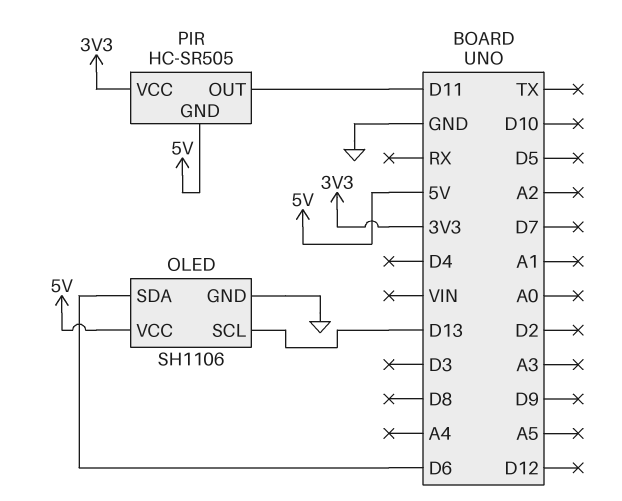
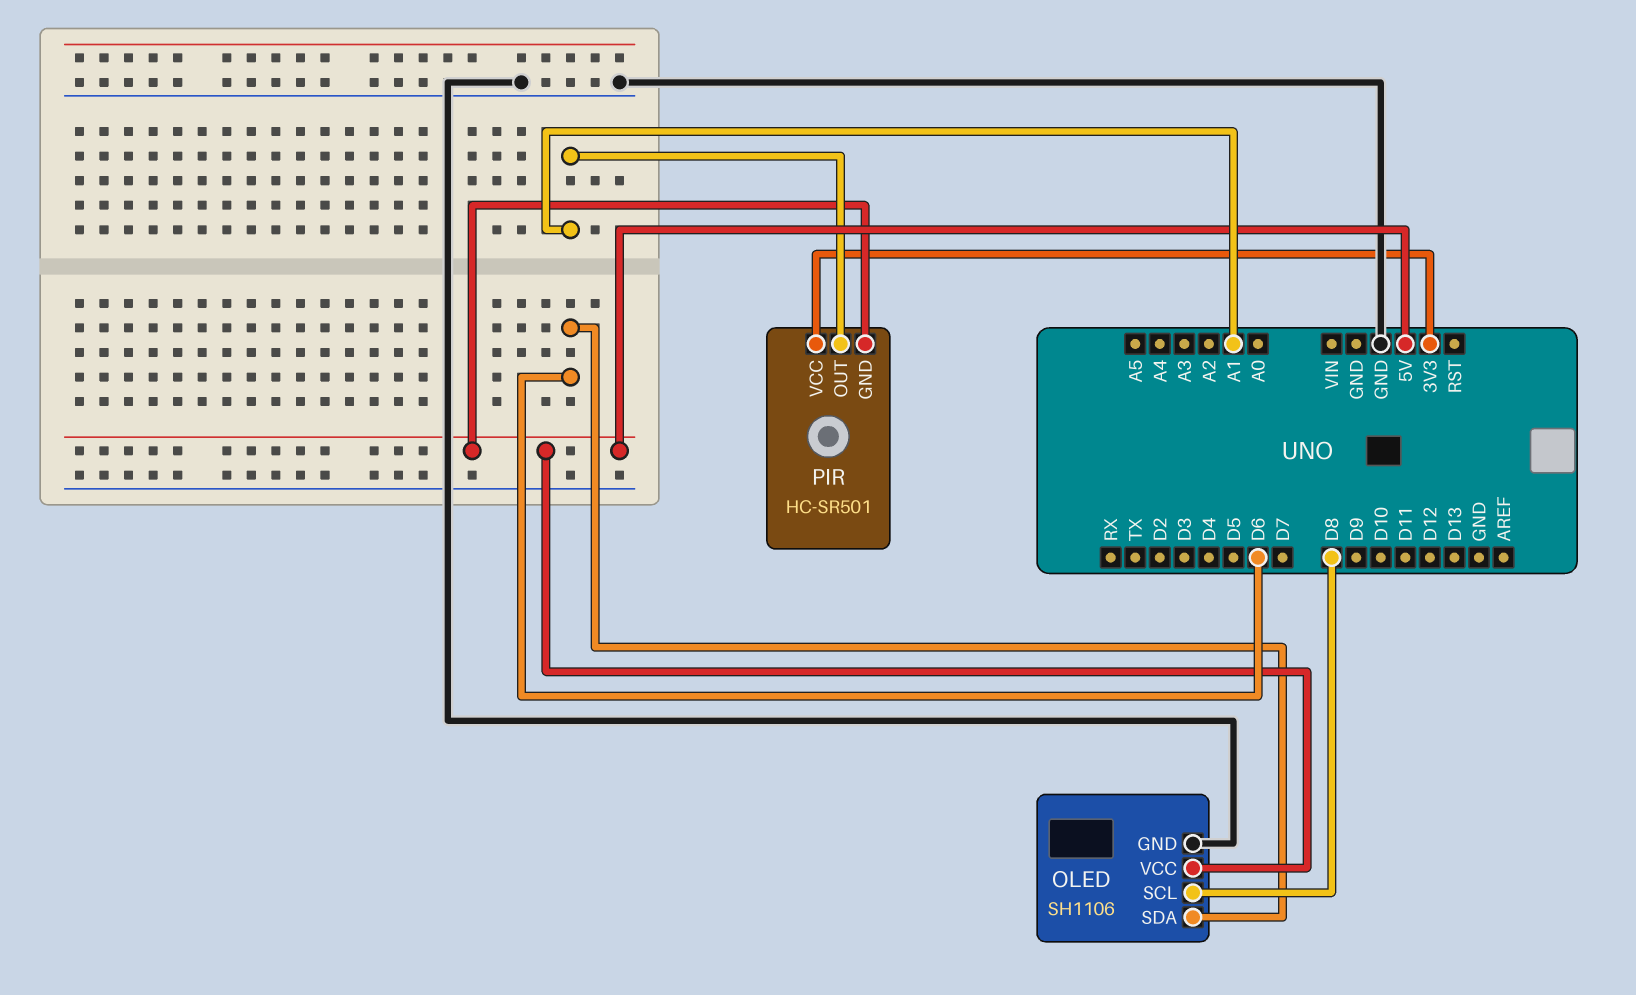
OLED pin SCL: D13 -> D8
PIR: HC-SR505 -> HC-SR501
PIR pin OUT: D11 -> A1

